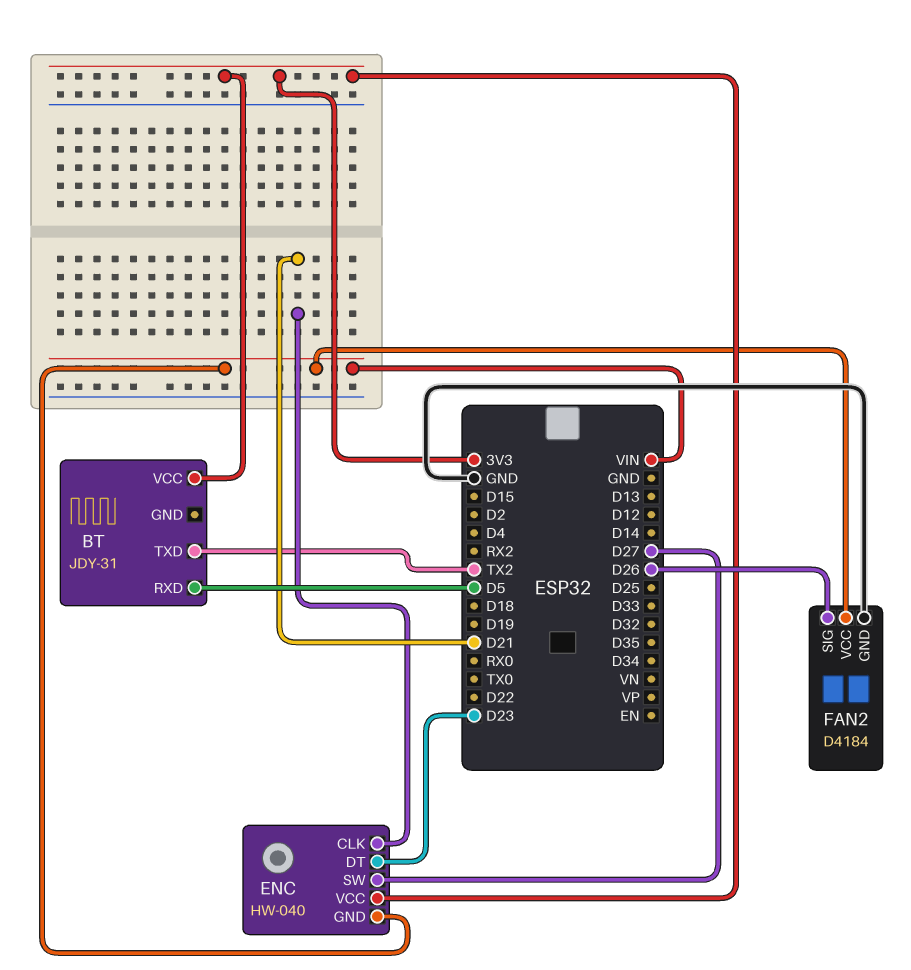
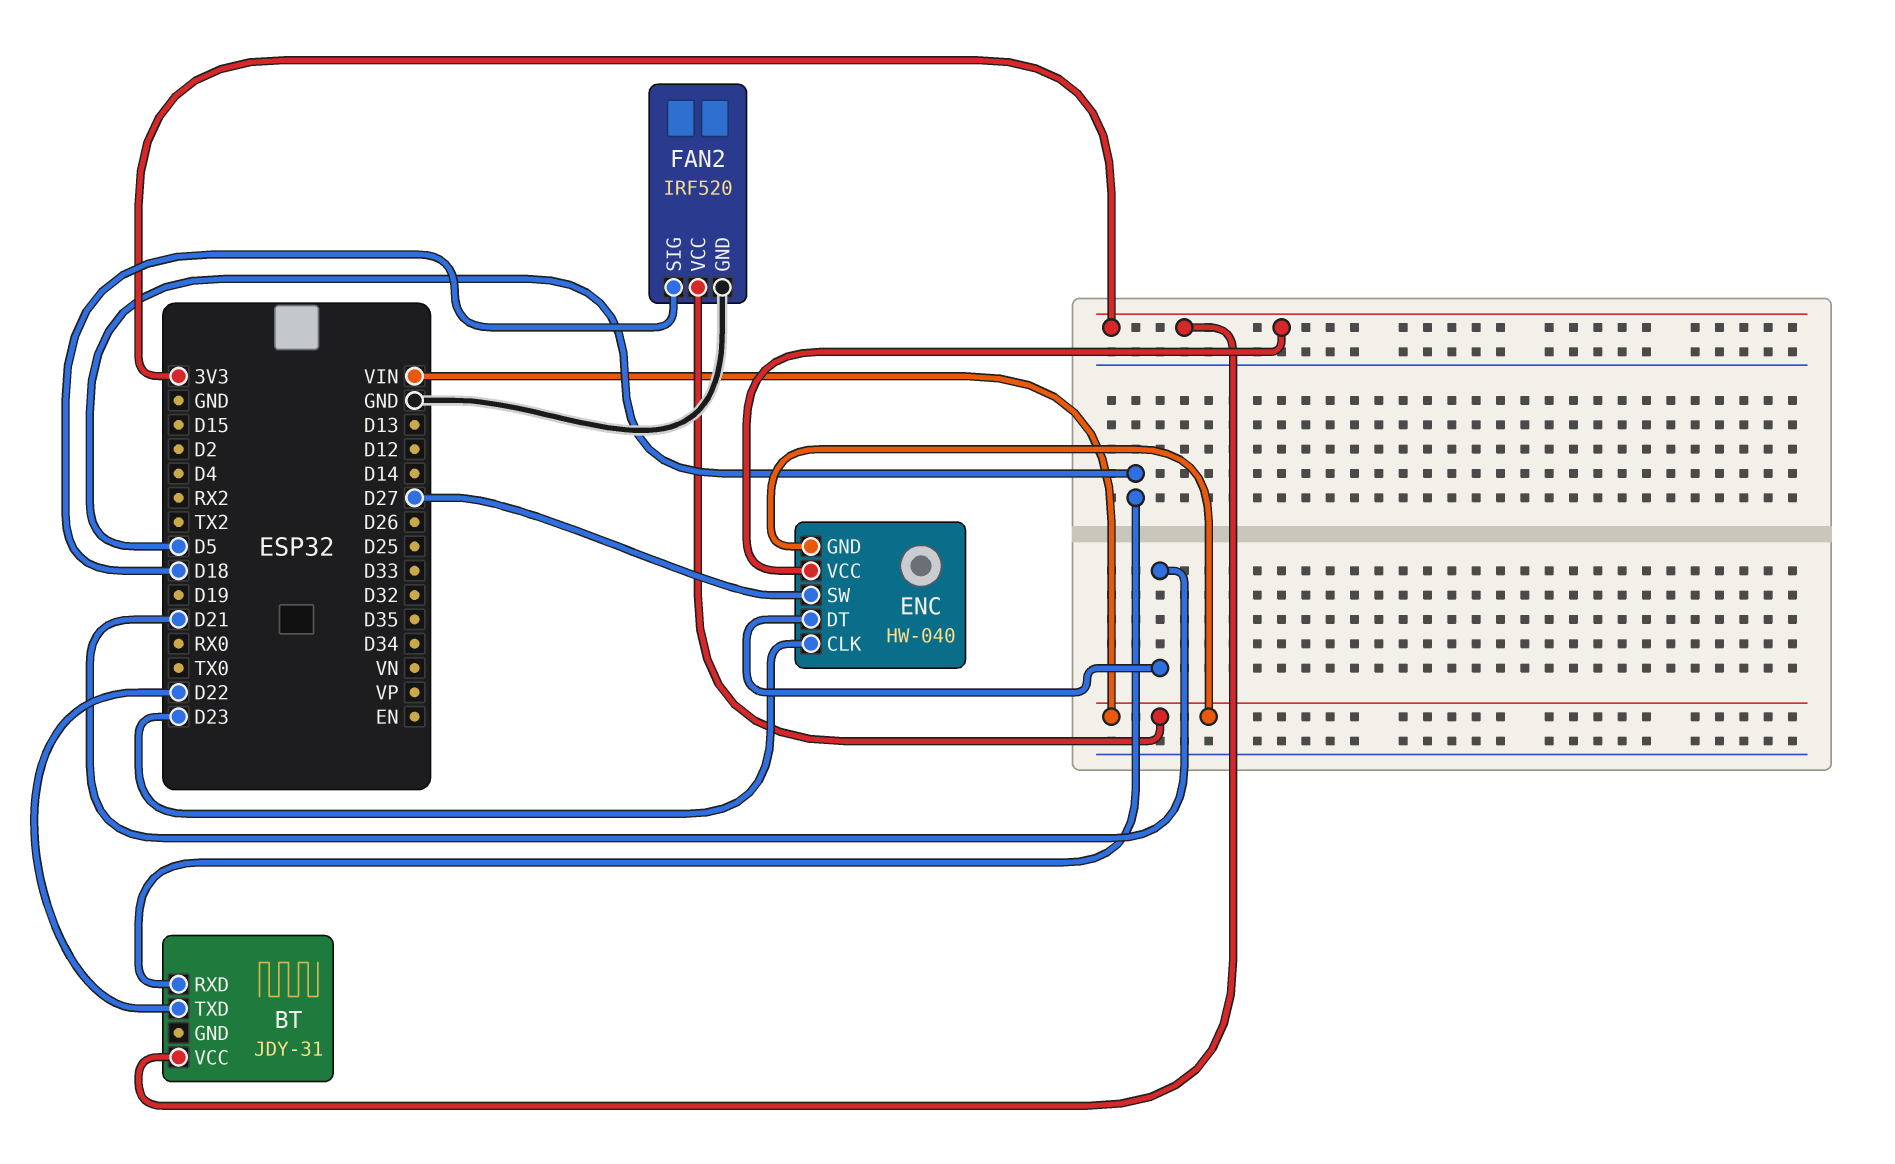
BT pin TXD: TX2 -> D22
ENC pin CLK: D21 -> D23
ENC pin DT: D23 -> D21
FAN2: D4184 -> IRF520
FAN2 pin SIG: D26 -> D18

